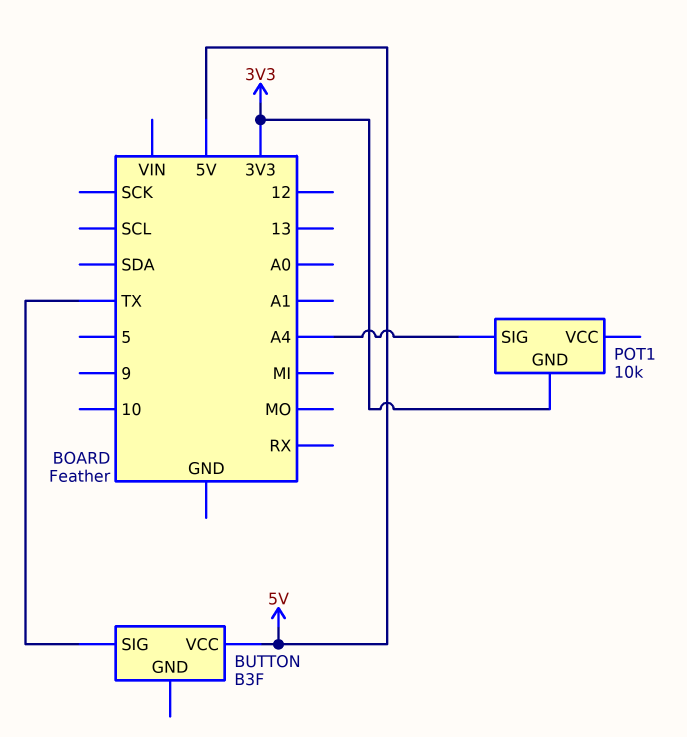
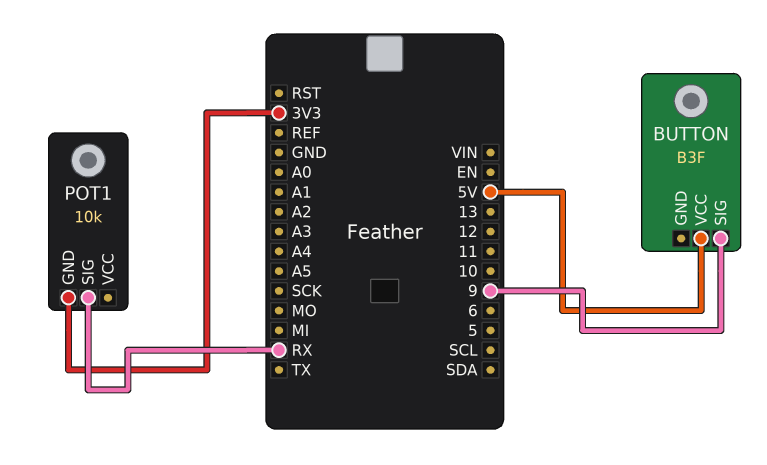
BUTTON pin SIG: TX -> 9
POT1 pin SIG: A4 -> RX

